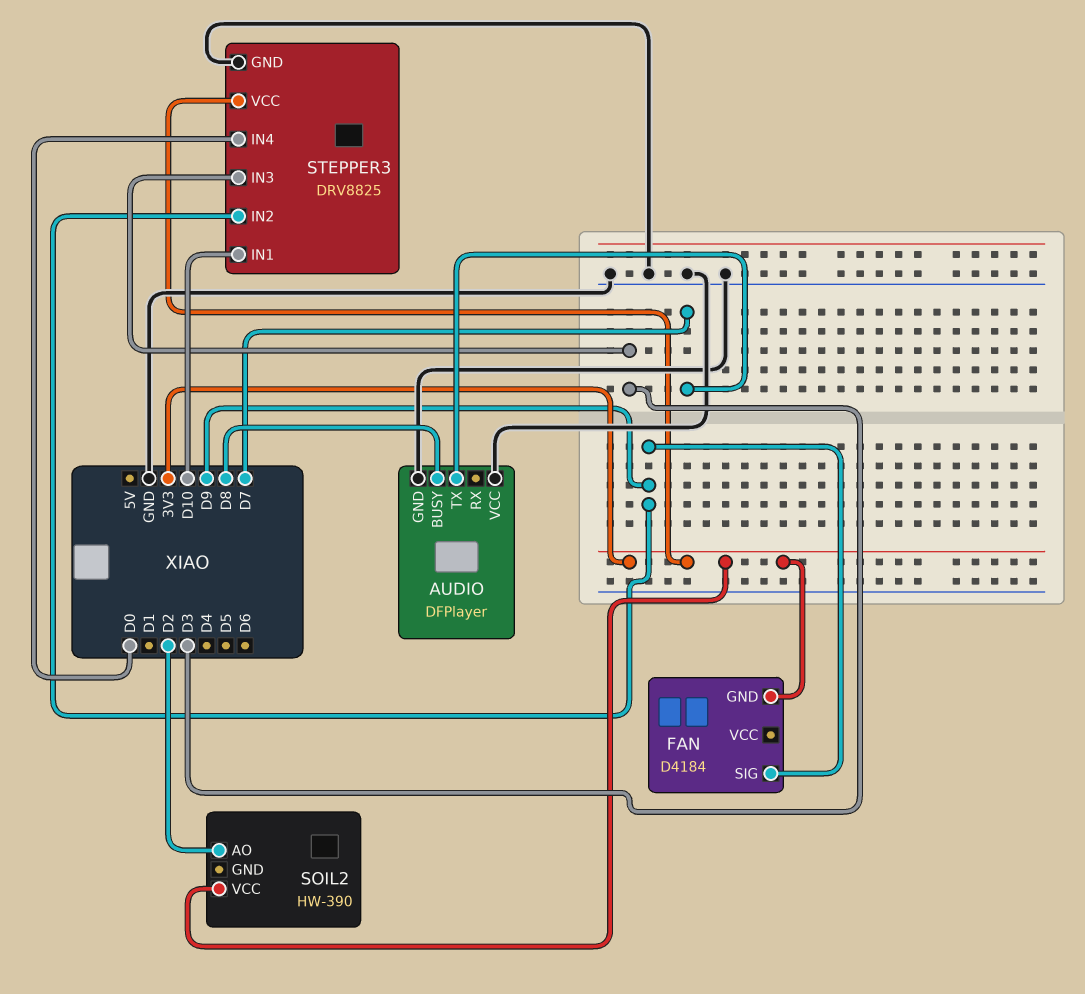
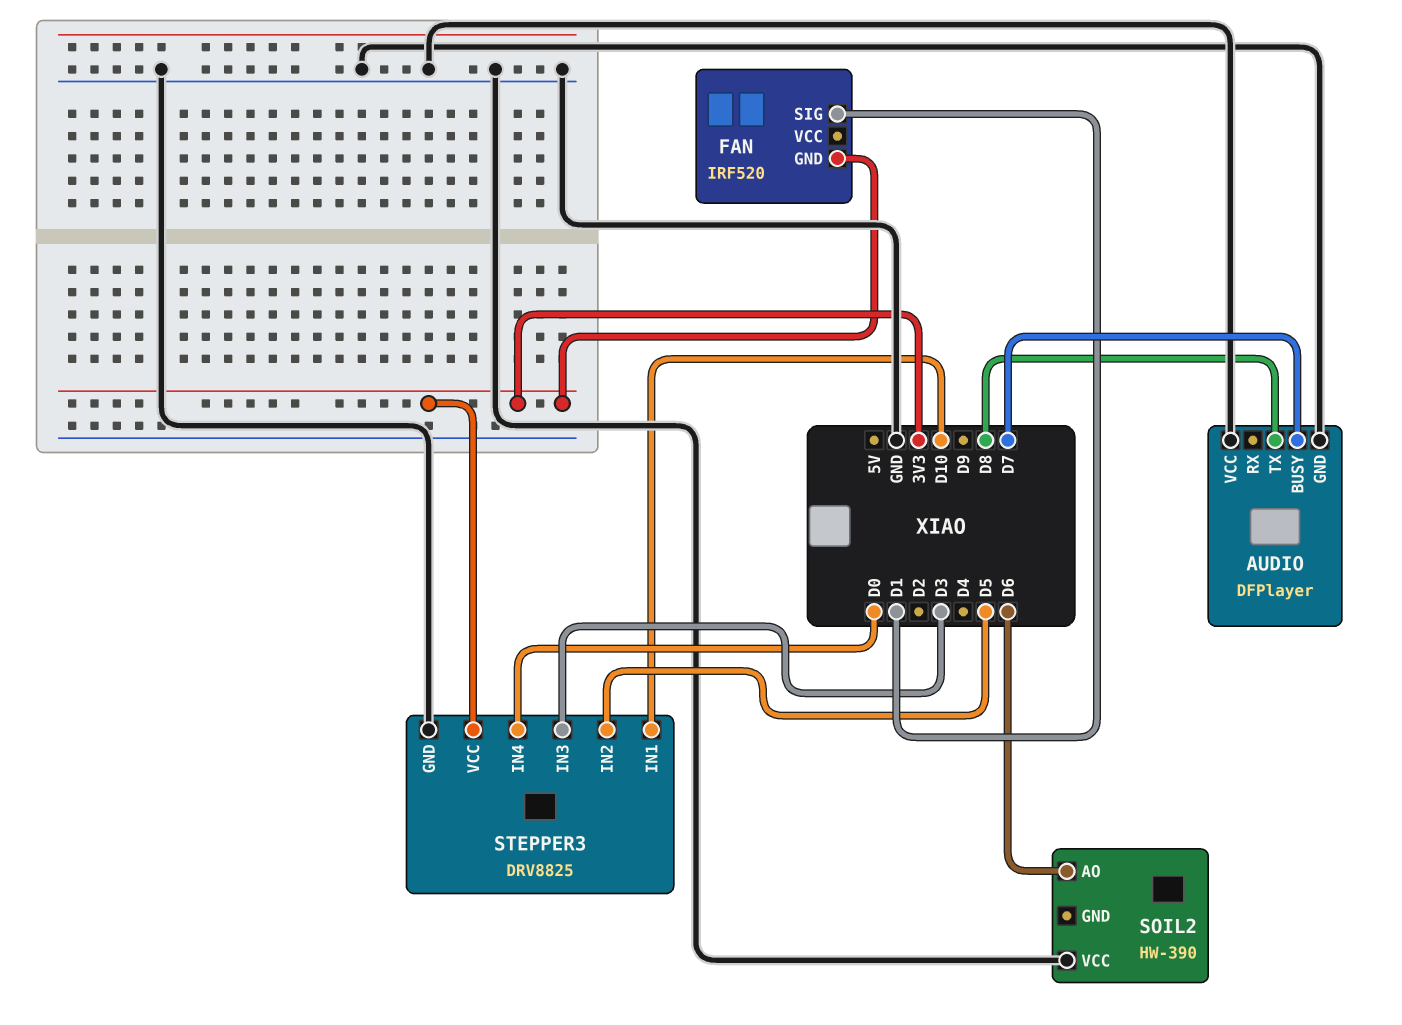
AUDIO pin BUSY: D8 -> D7
AUDIO pin TX: D7 -> D8
FAN: D4184 -> IRF520
FAN pin SIG: D9 -> D1
SOIL2 pin AO: D2 -> D6
SOIL2 pin VCC: 3V3 -> GND
STEPPER3 pin IN2: D9 -> D5

